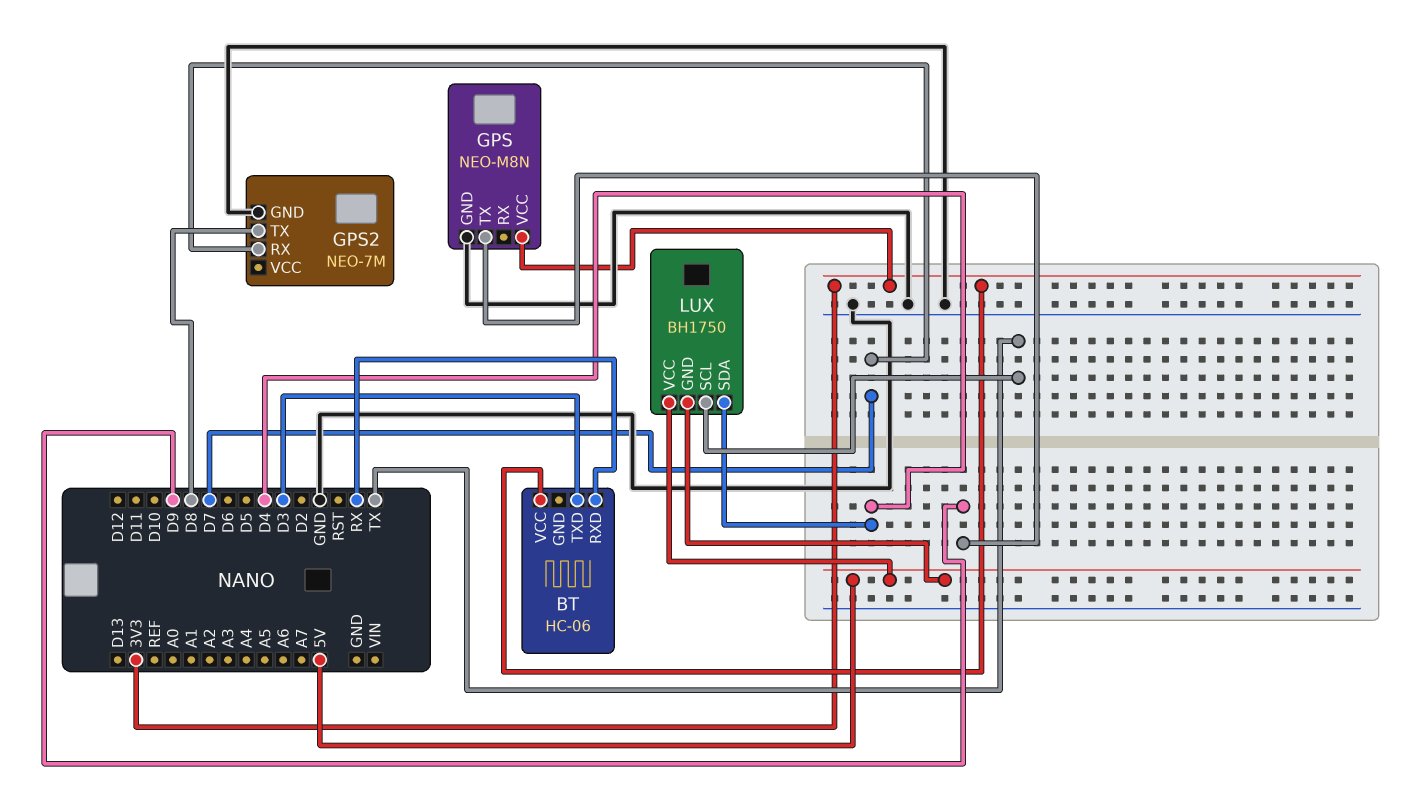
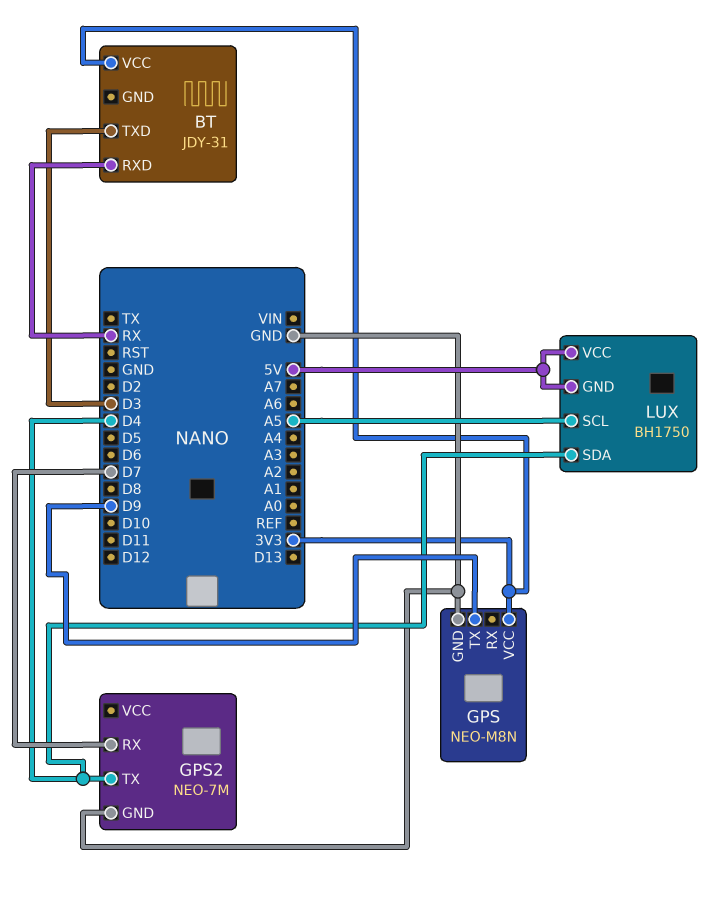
BT: HC-06 -> JDY-31
GPS2 pin TX: D8 -> D4
LUX pin SCL: TX -> A5

